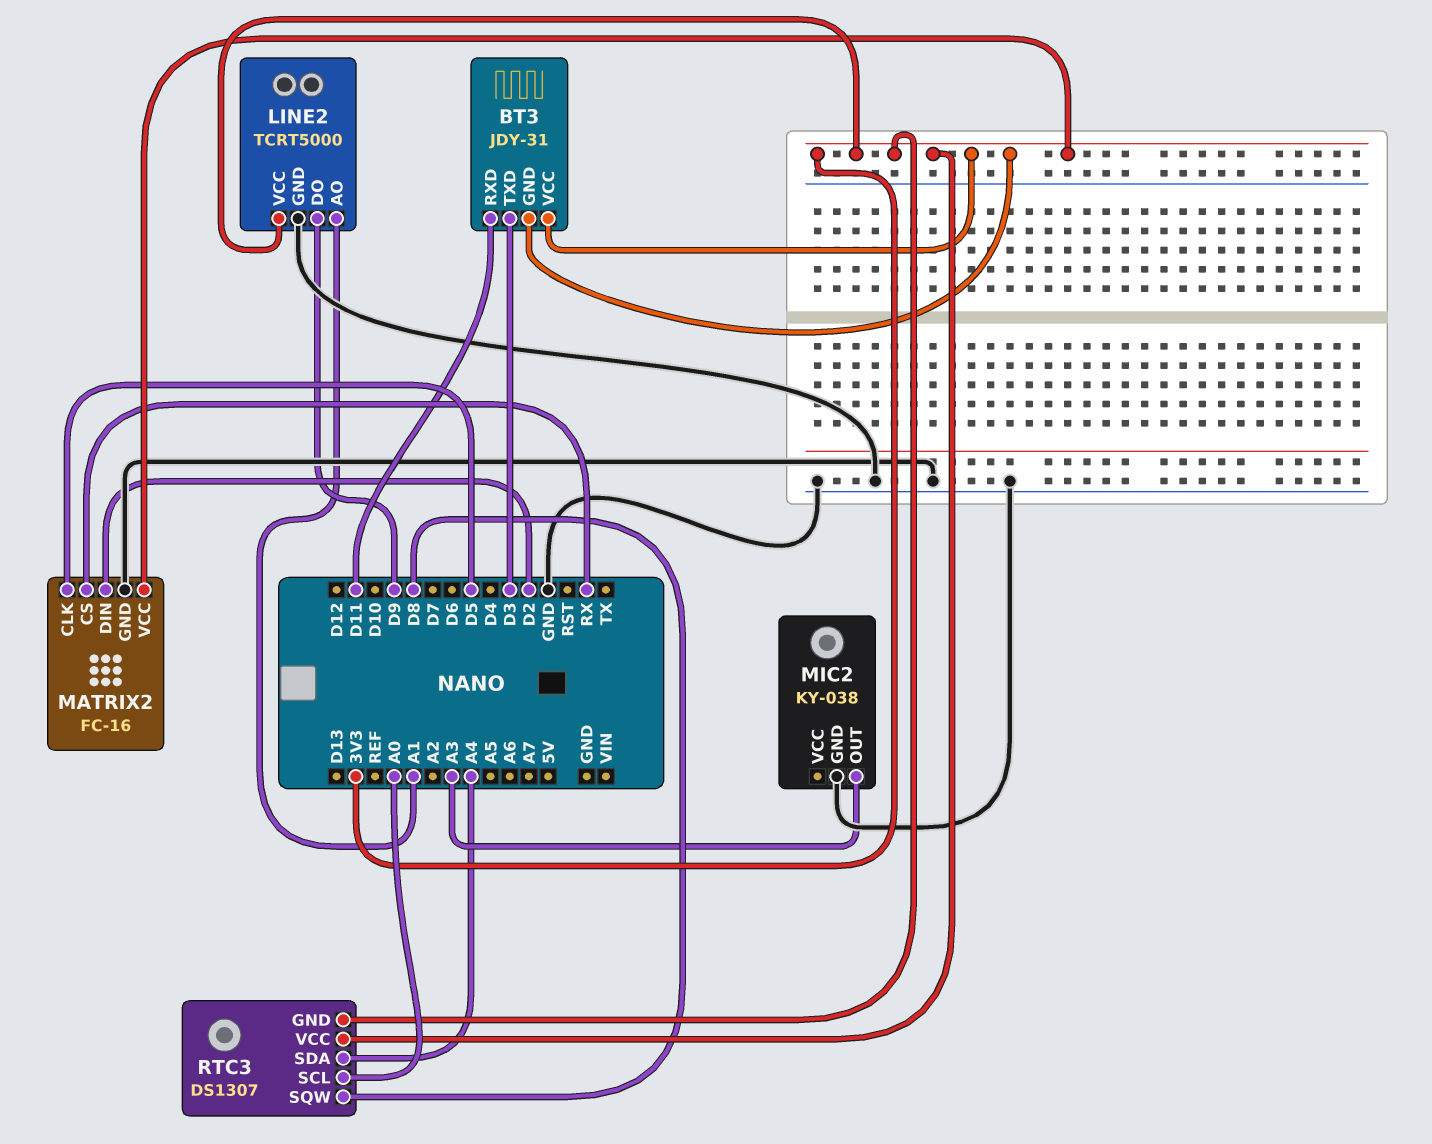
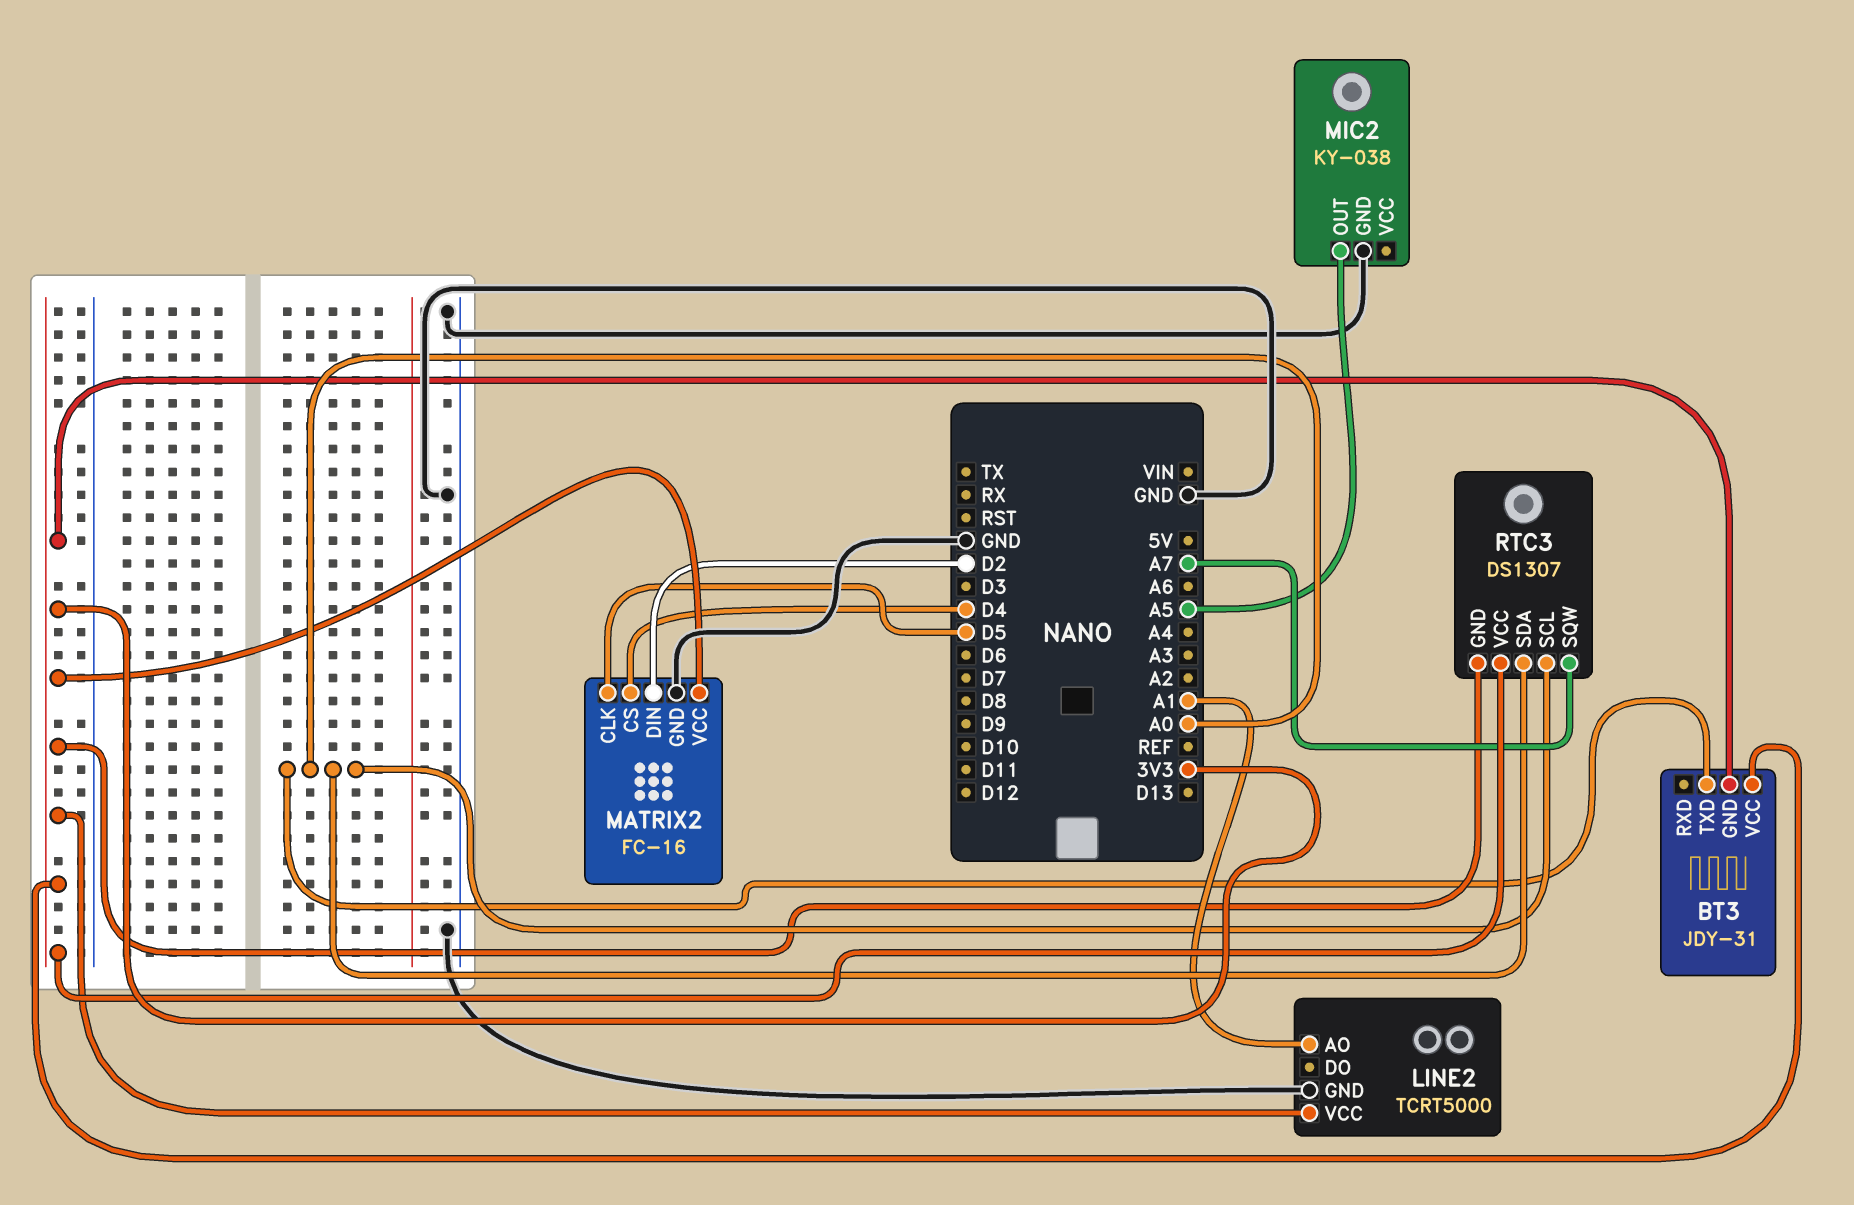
BT3 pin RXD: D11 -> none
BT3 pin TXD: D3 -> A0
LINE2 pin DO: D9 -> none
MATRIX2 pin CS: RX -> D4
MIC2 pin OUT: A3 -> A5
RTC3 pin SDA: A4 -> A0
RTC3 pin SQW: D8 -> A7

